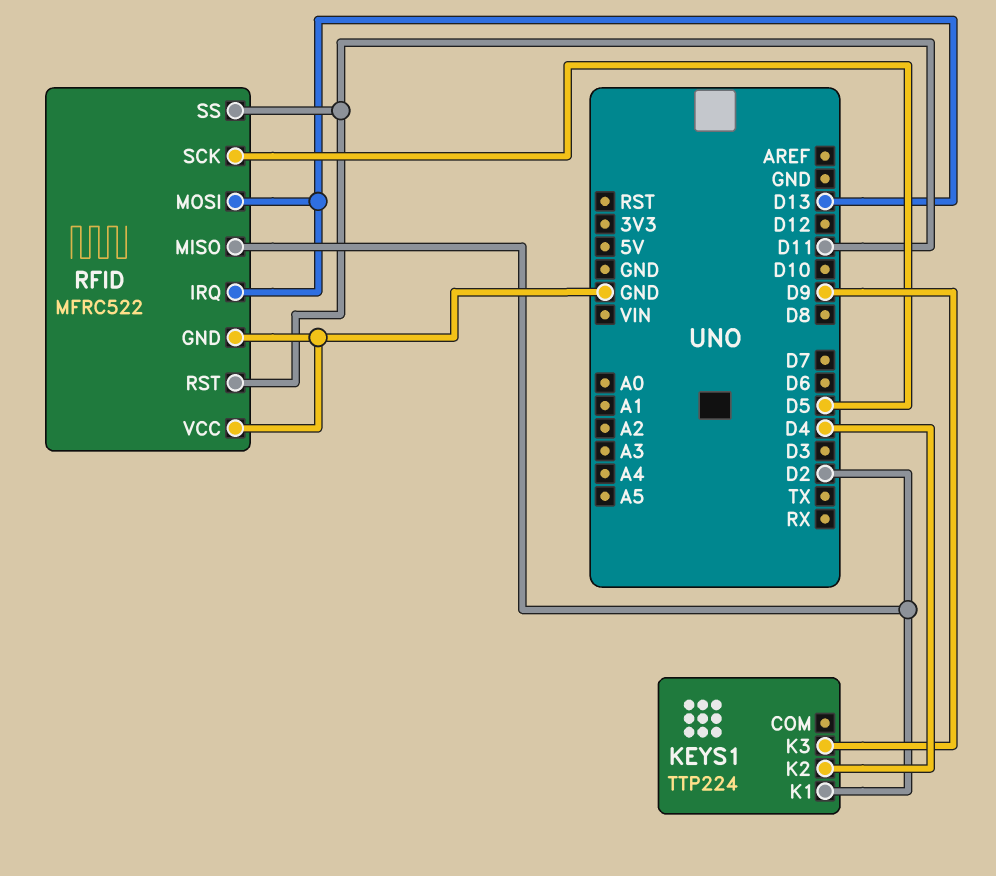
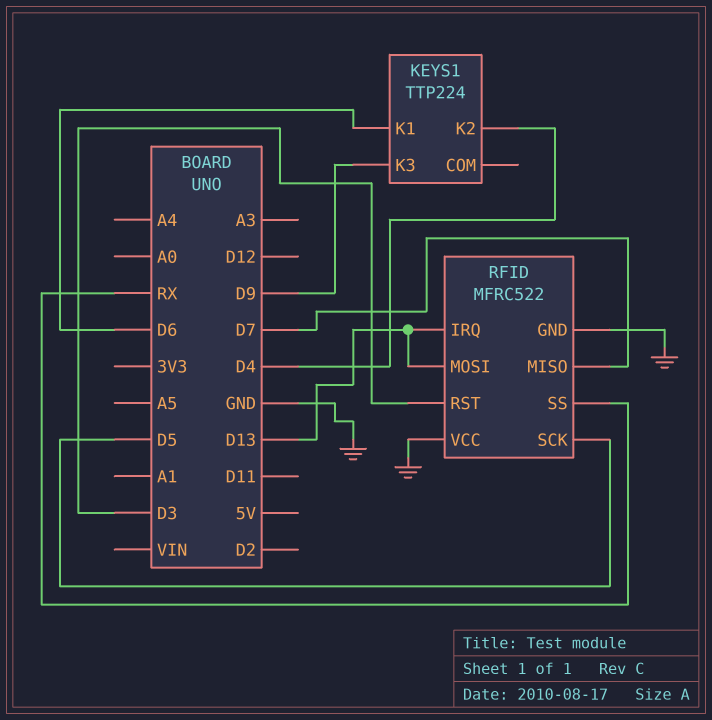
KEYS1 pin K1: D2 -> D6
RFID pin MISO: D2 -> D7
RFID pin RST: D11 -> D3
RFID pin SS: D11 -> RX

